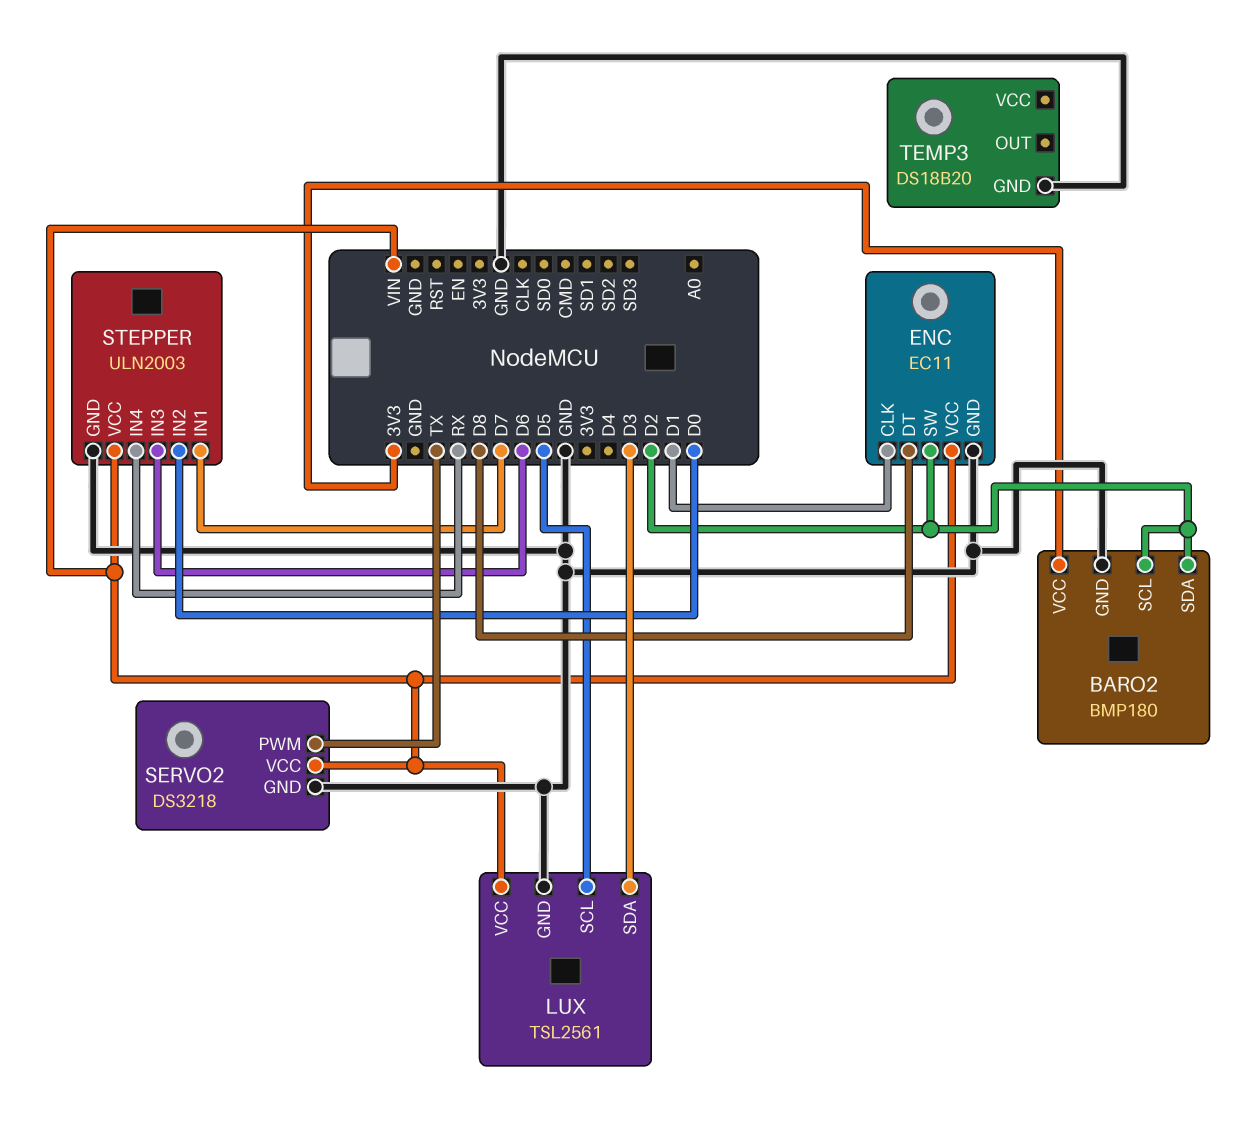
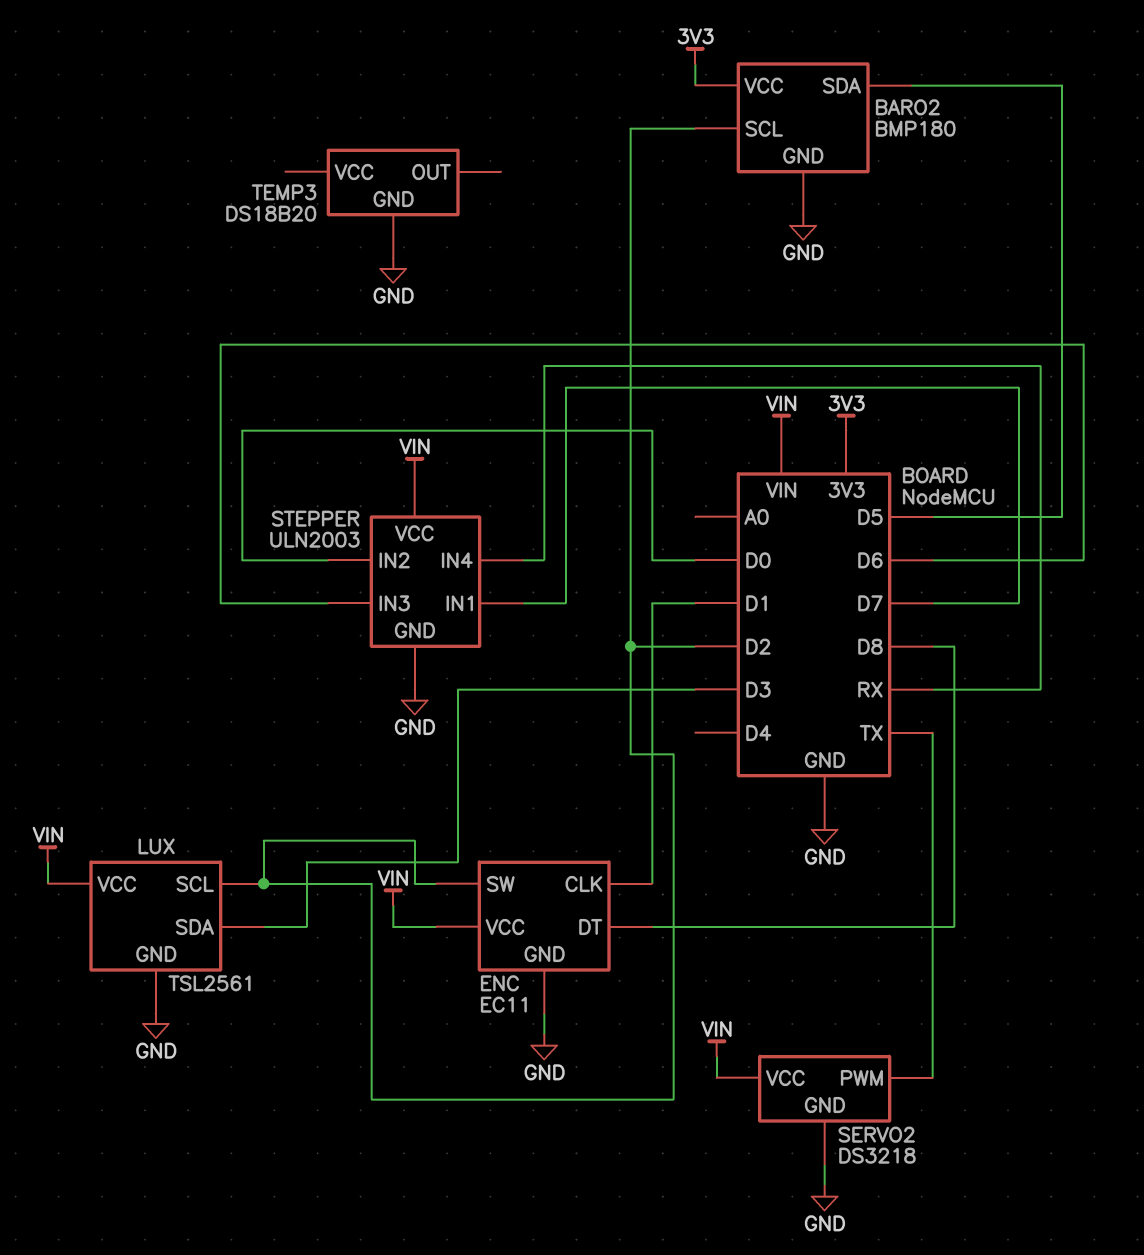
BARO2 pin SDA: D2 -> D5
LUX pin SCL: D5 -> D2

